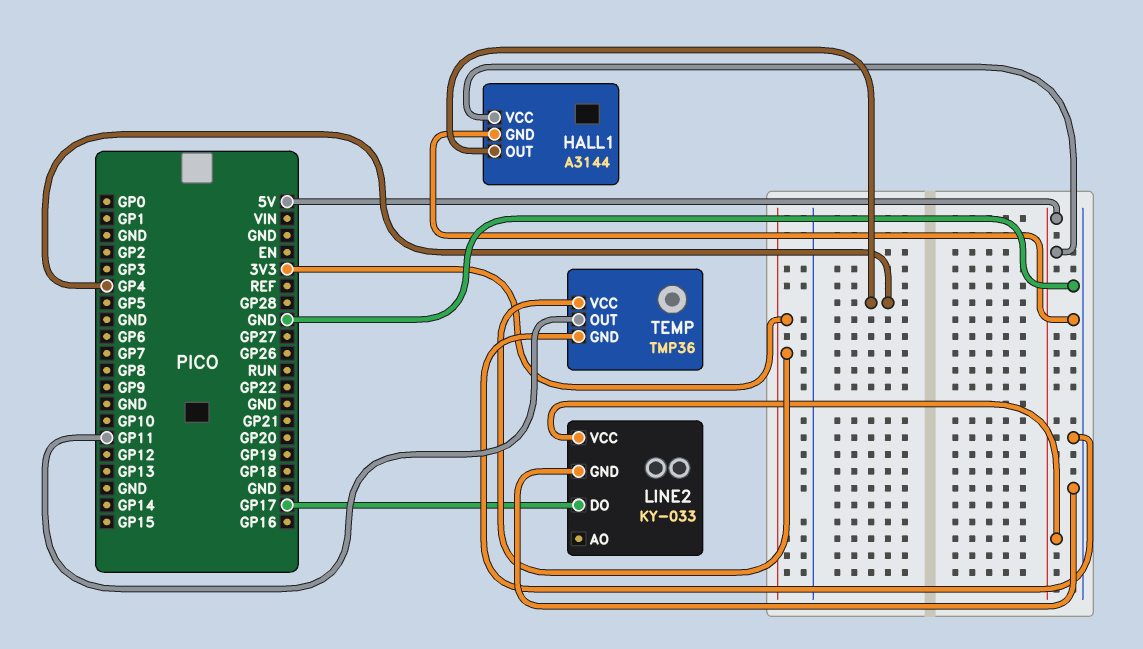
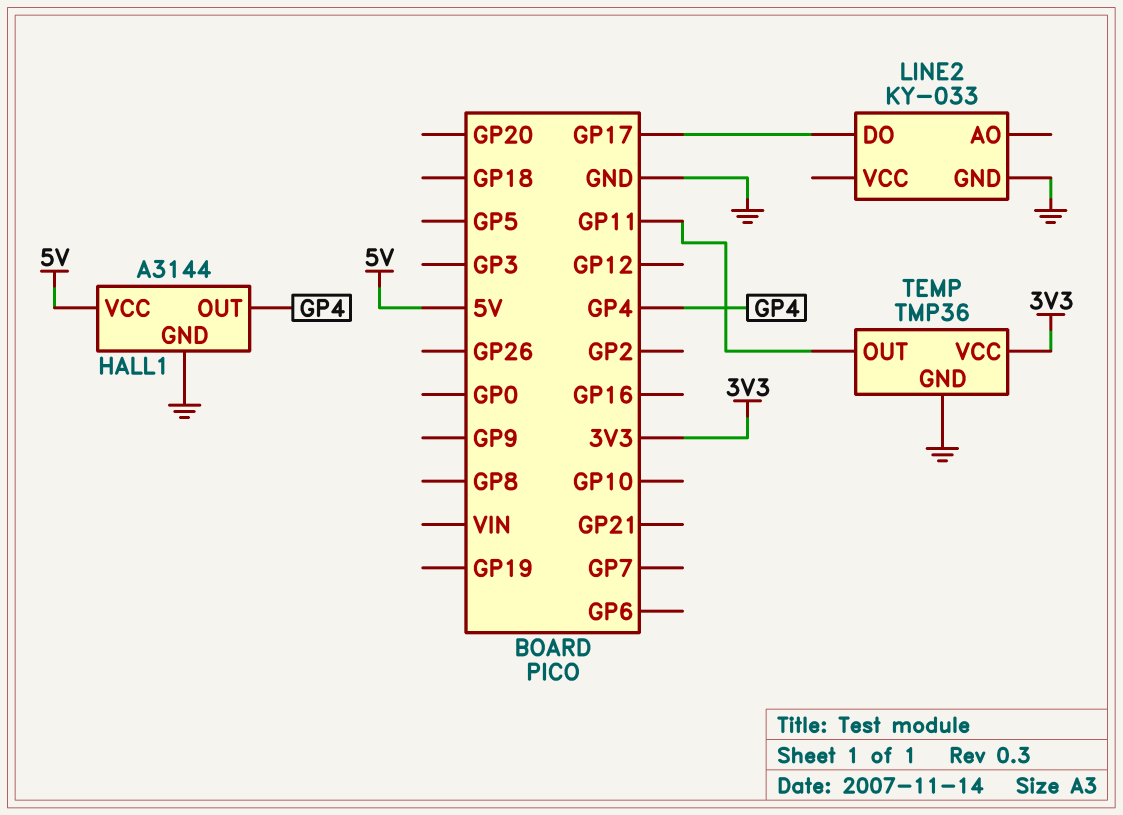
LINE2 pin VCC: 5V -> none

